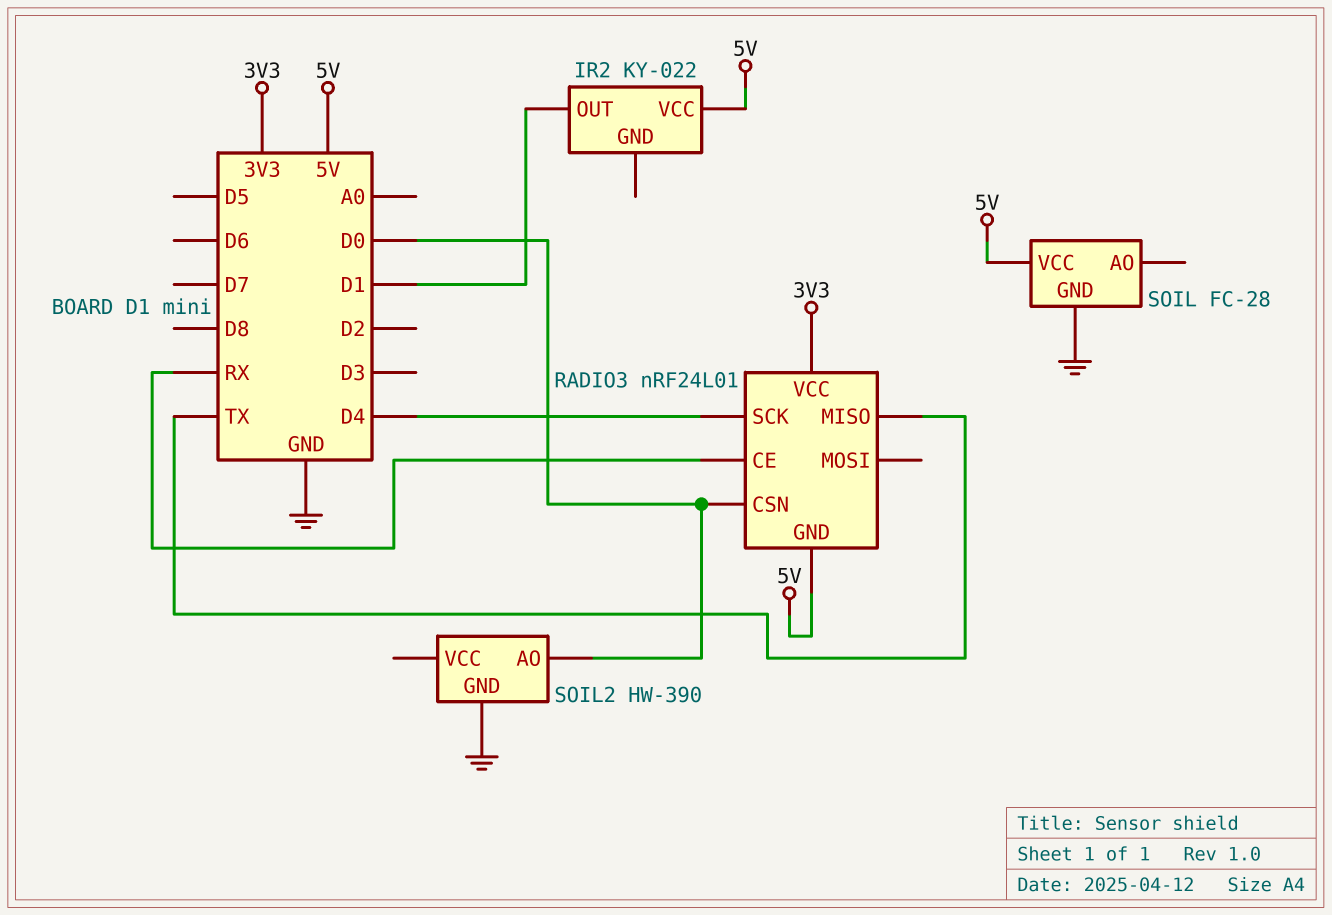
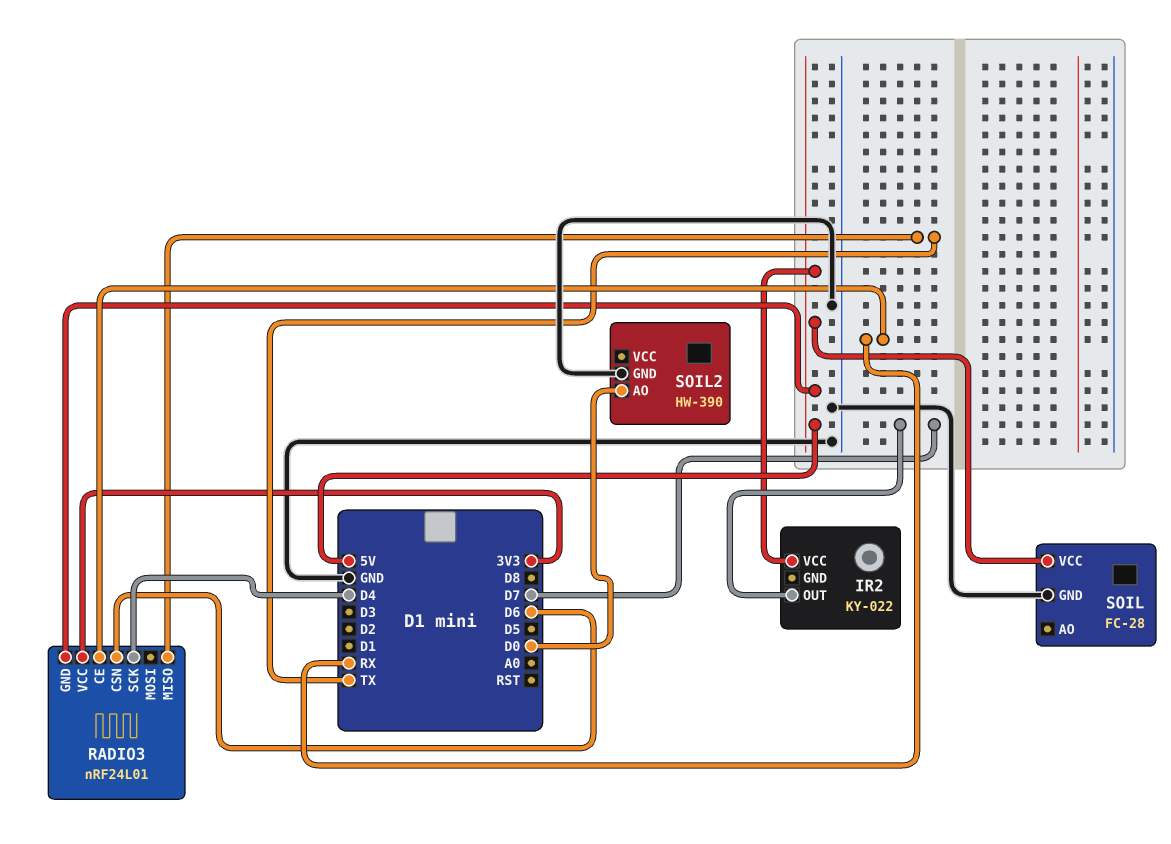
IR2 pin OUT: D1 -> D7
RADIO3 pin CSN: D0 -> D6

